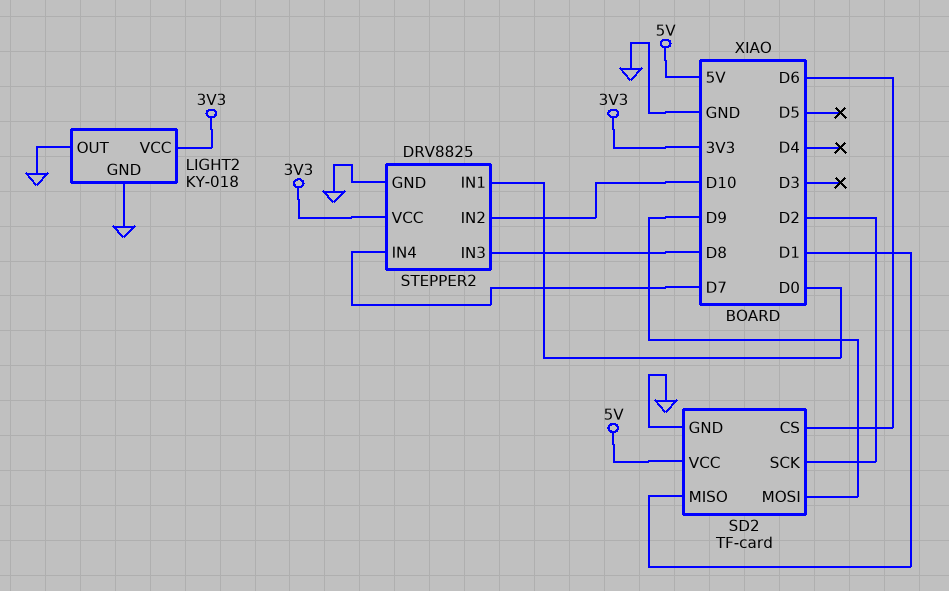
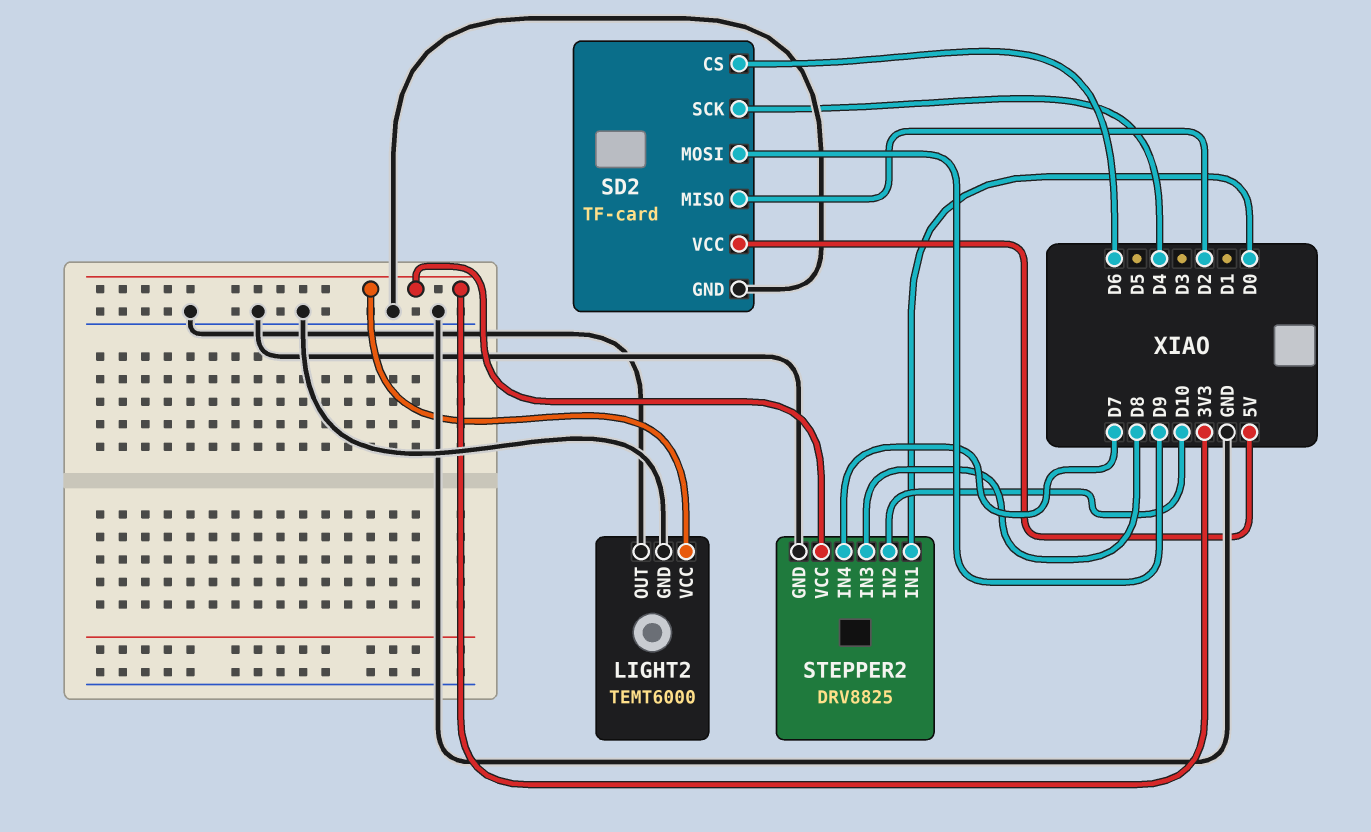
LIGHT2: KY-018 -> TEMT6000
SD2 pin MISO: D1 -> D2
SD2 pin SCK: D2 -> D4

